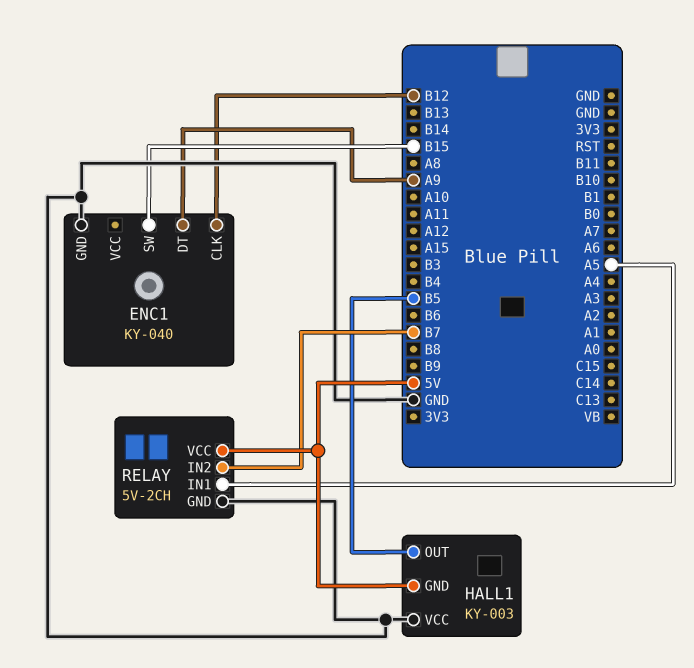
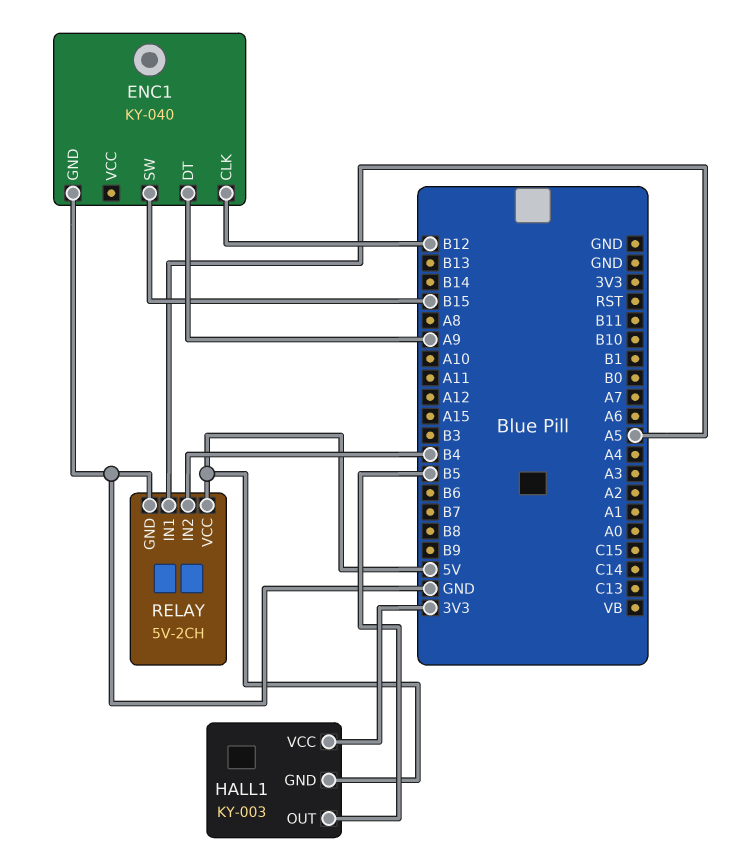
HALL1 pin VCC: GND -> 3V3
RELAY pin IN2: B7 -> B4

